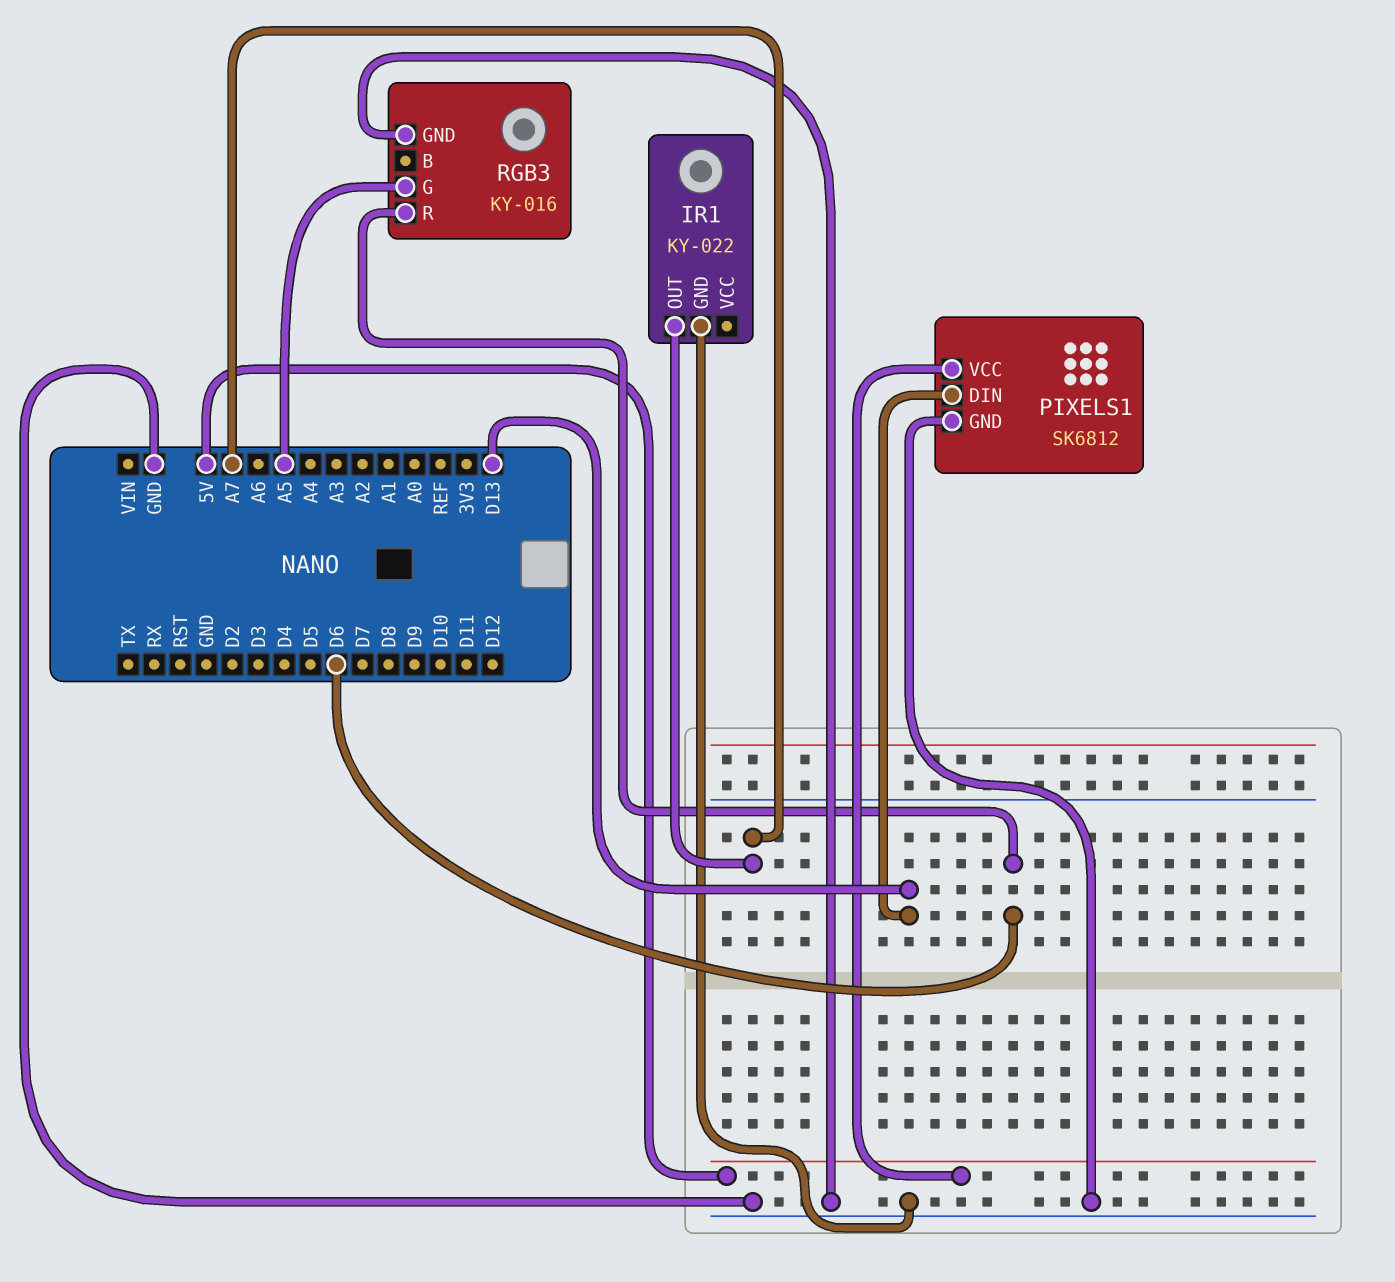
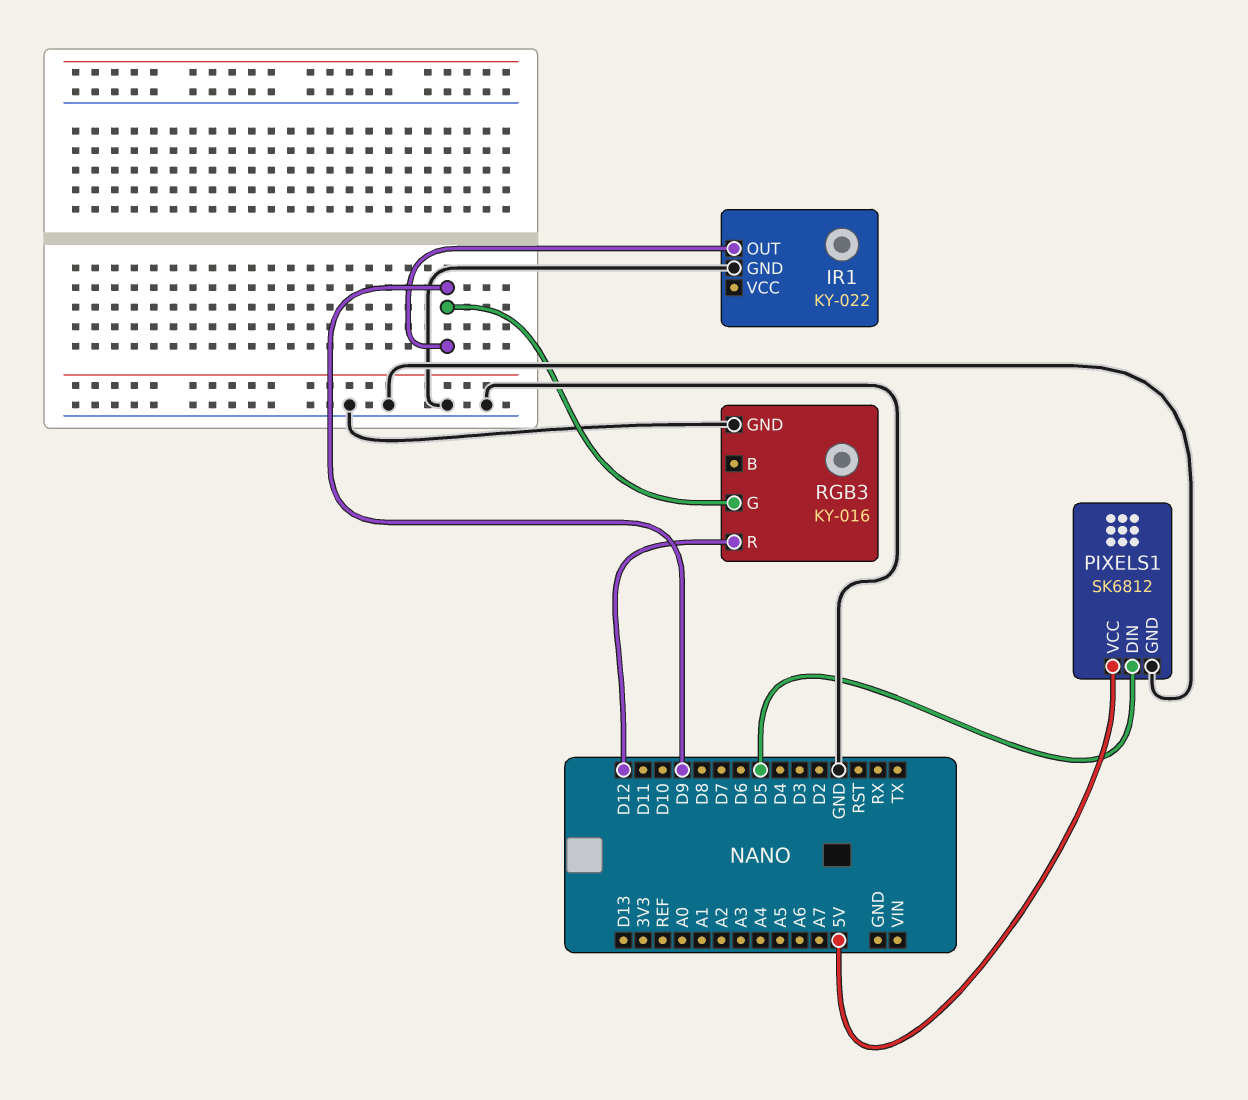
IR1 pin OUT: A7 -> D9
PIXELS1 pin DIN: D13 -> D5
RGB3 pin G: A5 -> D9
RGB3 pin R: D6 -> D12

